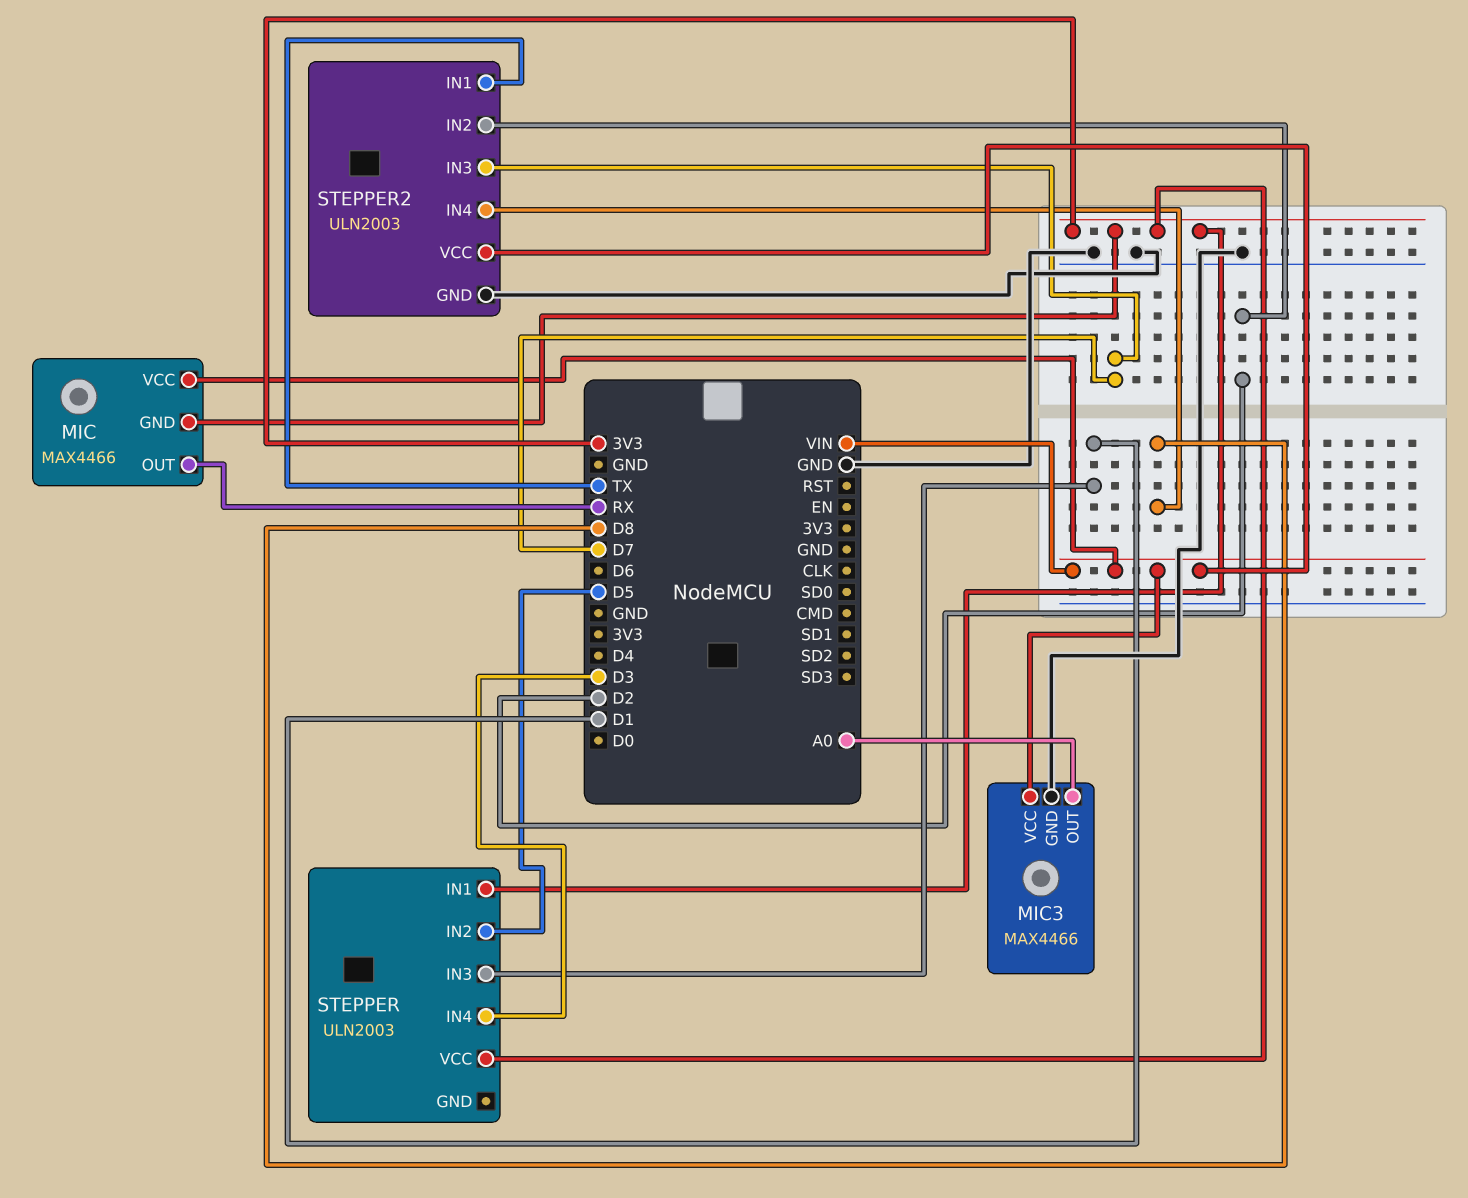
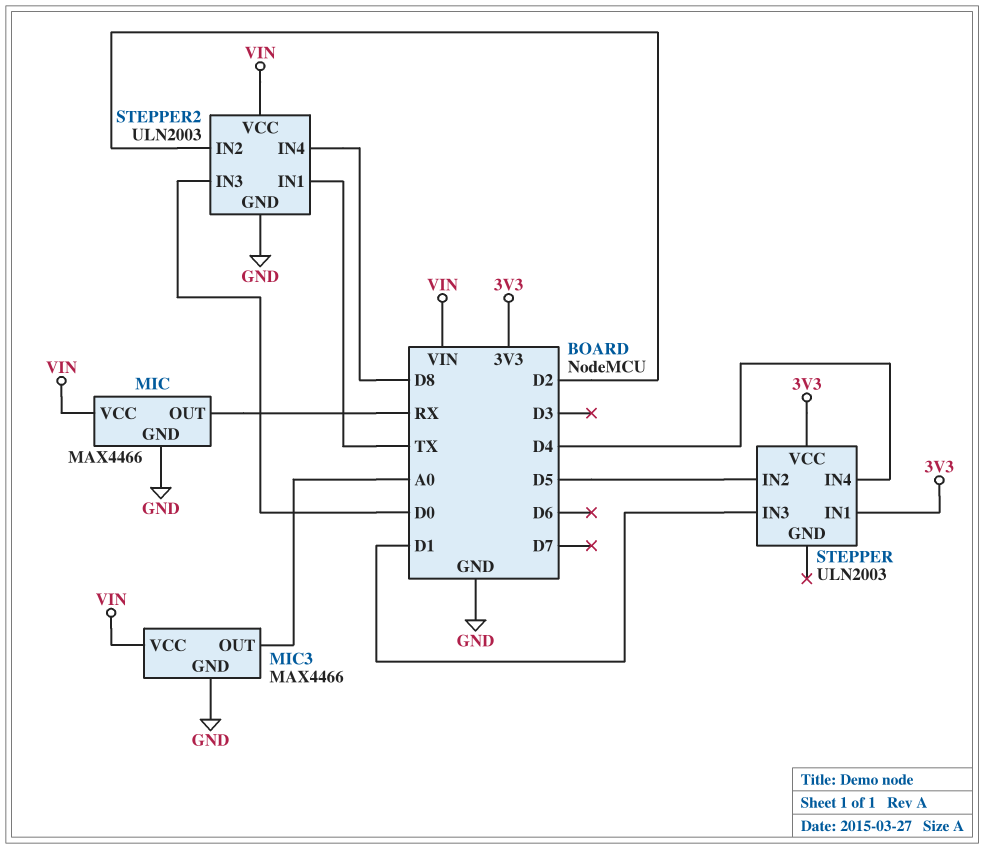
MIC pin GND: 3V3 -> GND
STEPPER pin IN4: D3 -> D4
STEPPER2 pin IN3: D7 -> D0

